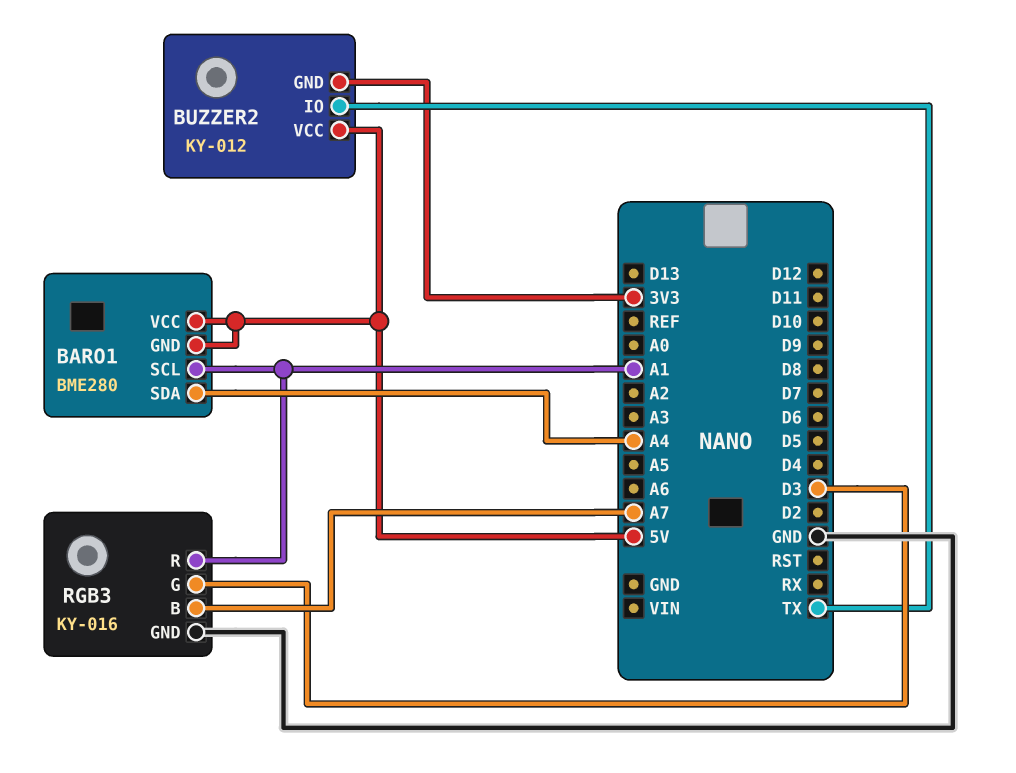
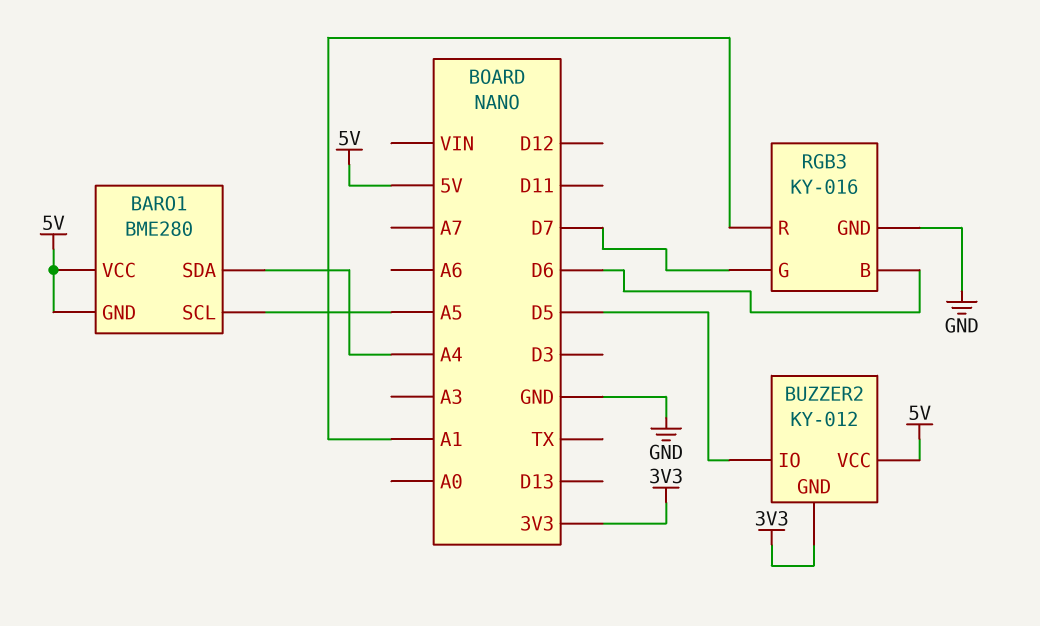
BARO1 pin SCL: A1 -> A5
BUZZER2 pin IO: TX -> D5
RGB3 pin B: A7 -> D6
RGB3 pin G: D3 -> D7

